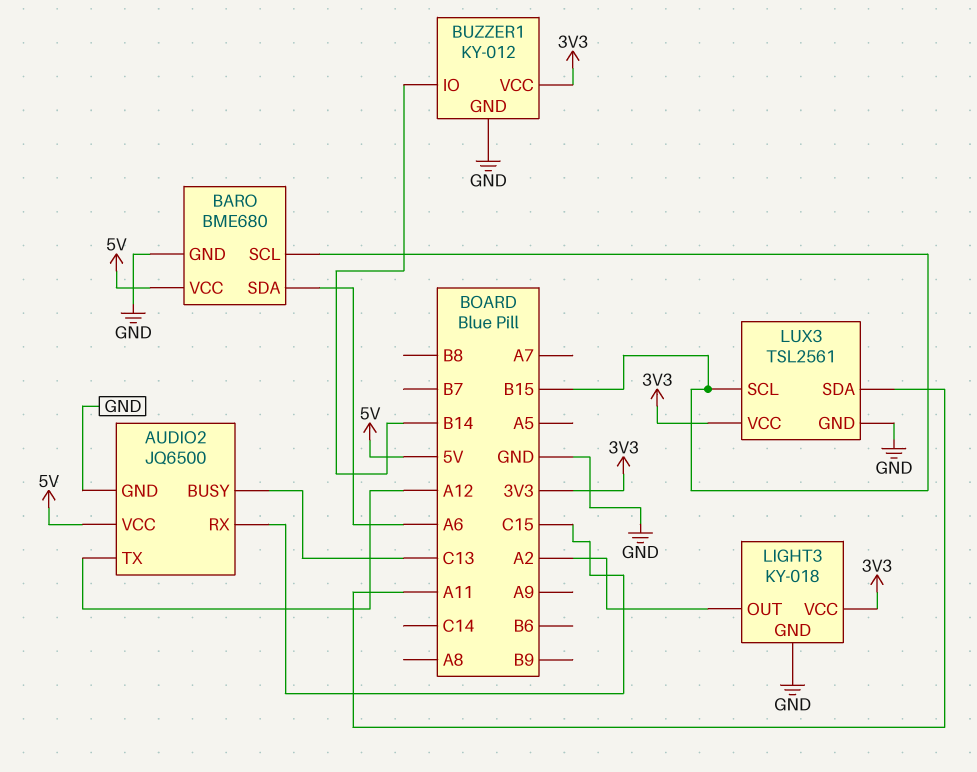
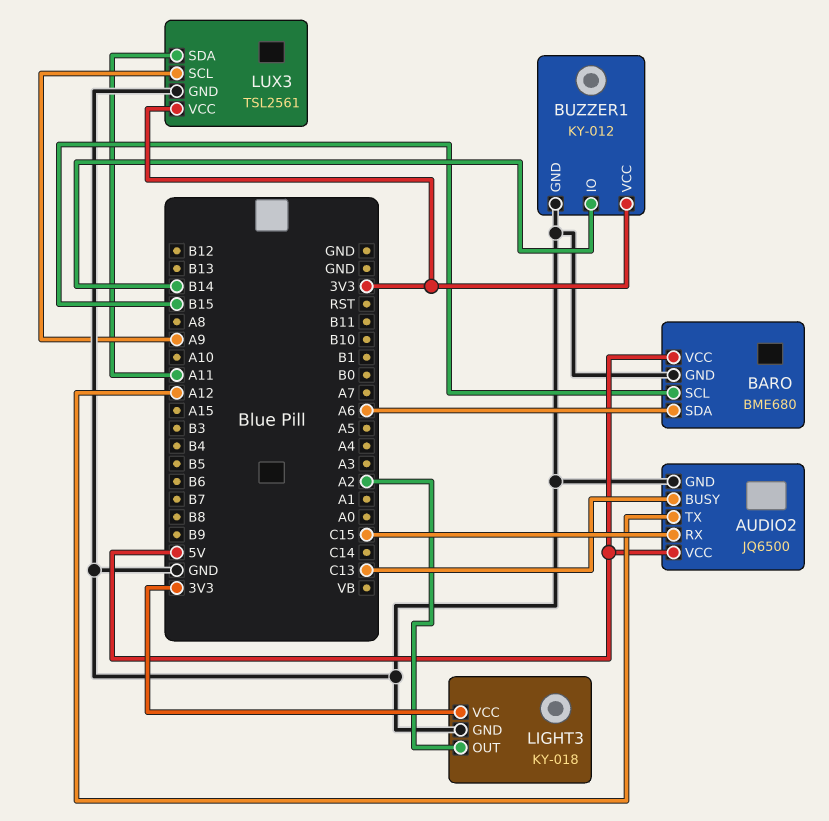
LUX3 pin SCL: B15 -> A9

